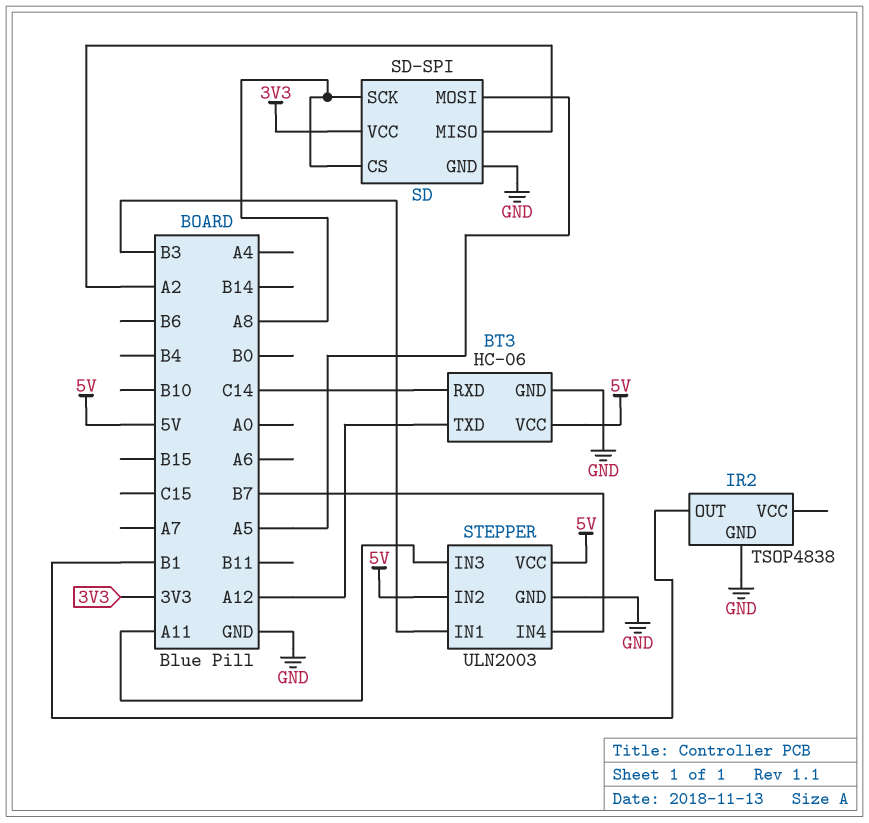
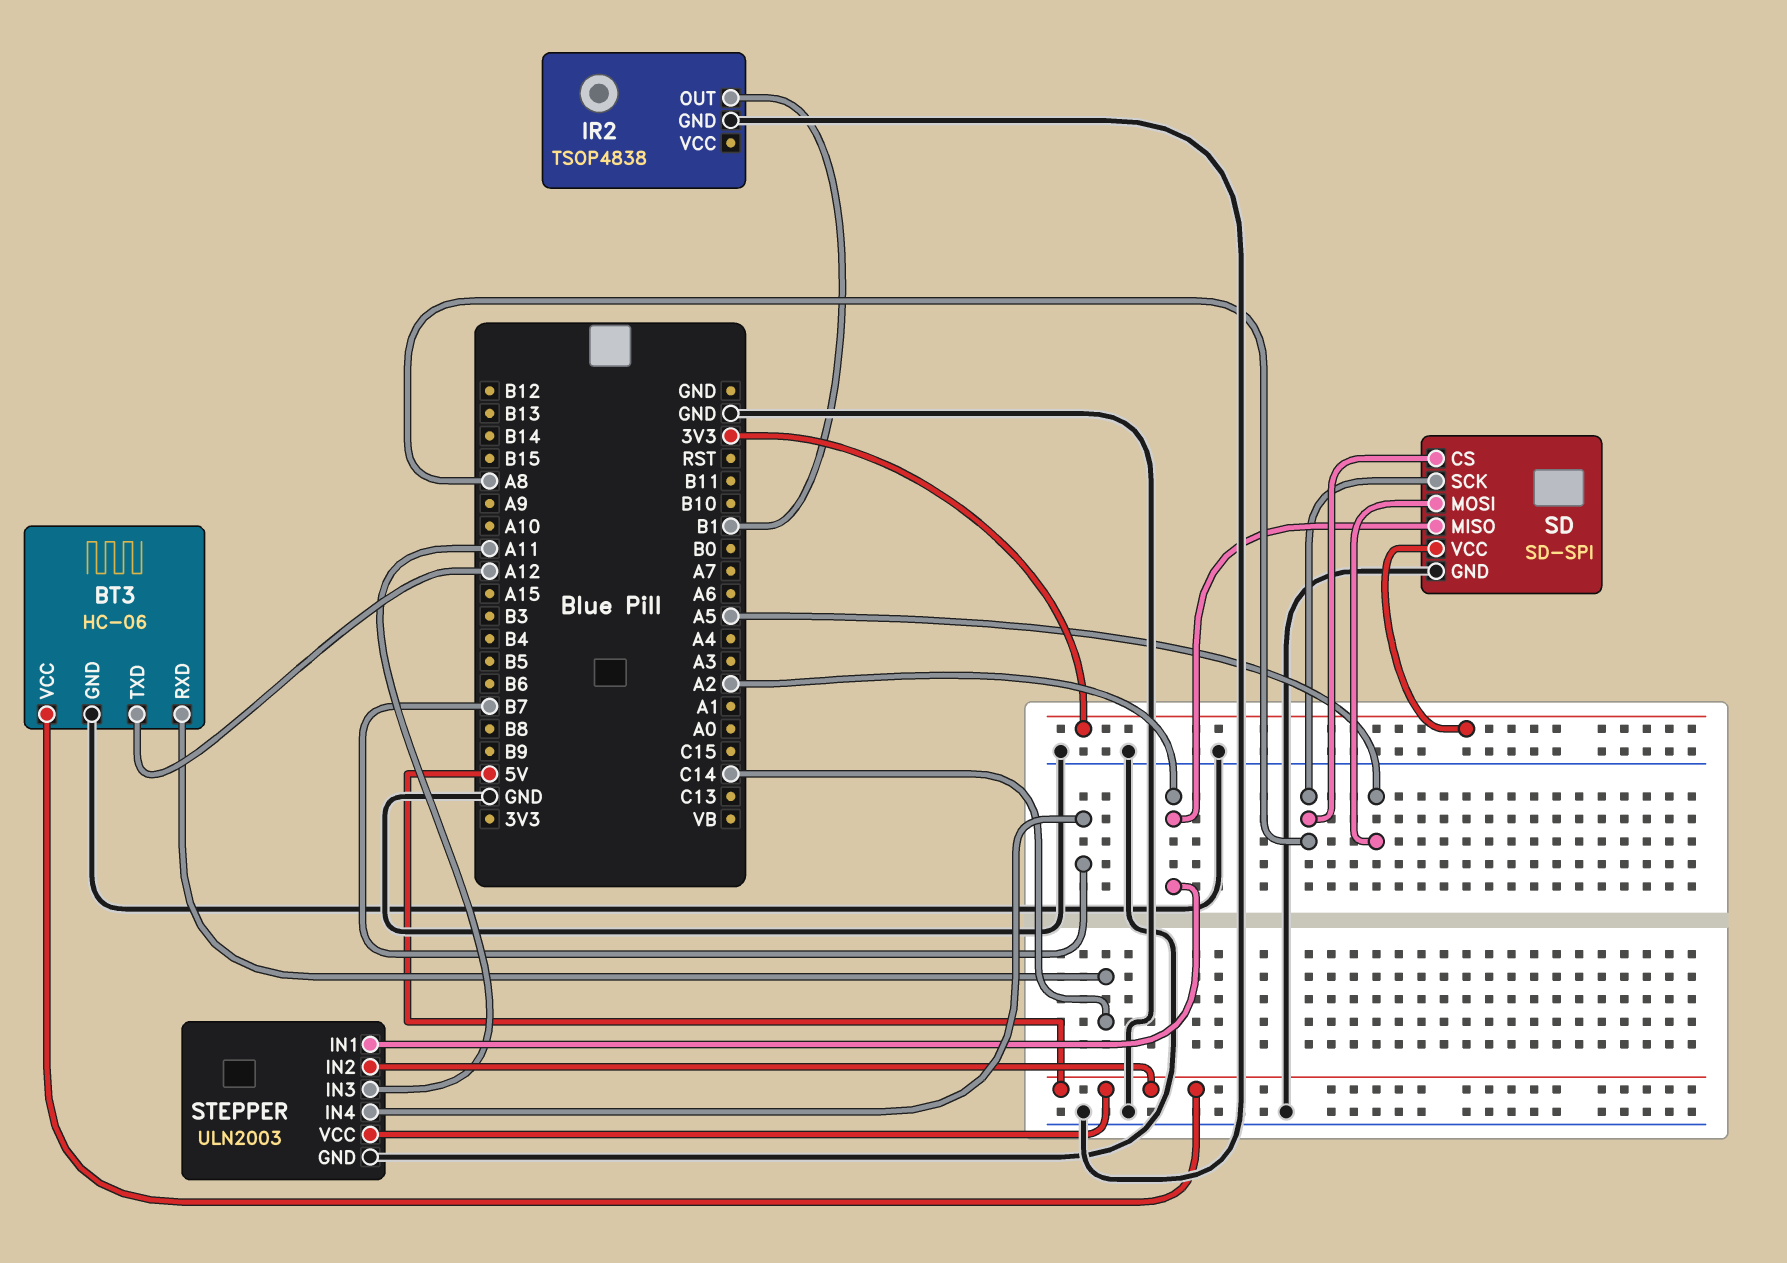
STEPPER pin IN1: B3 -> A2

